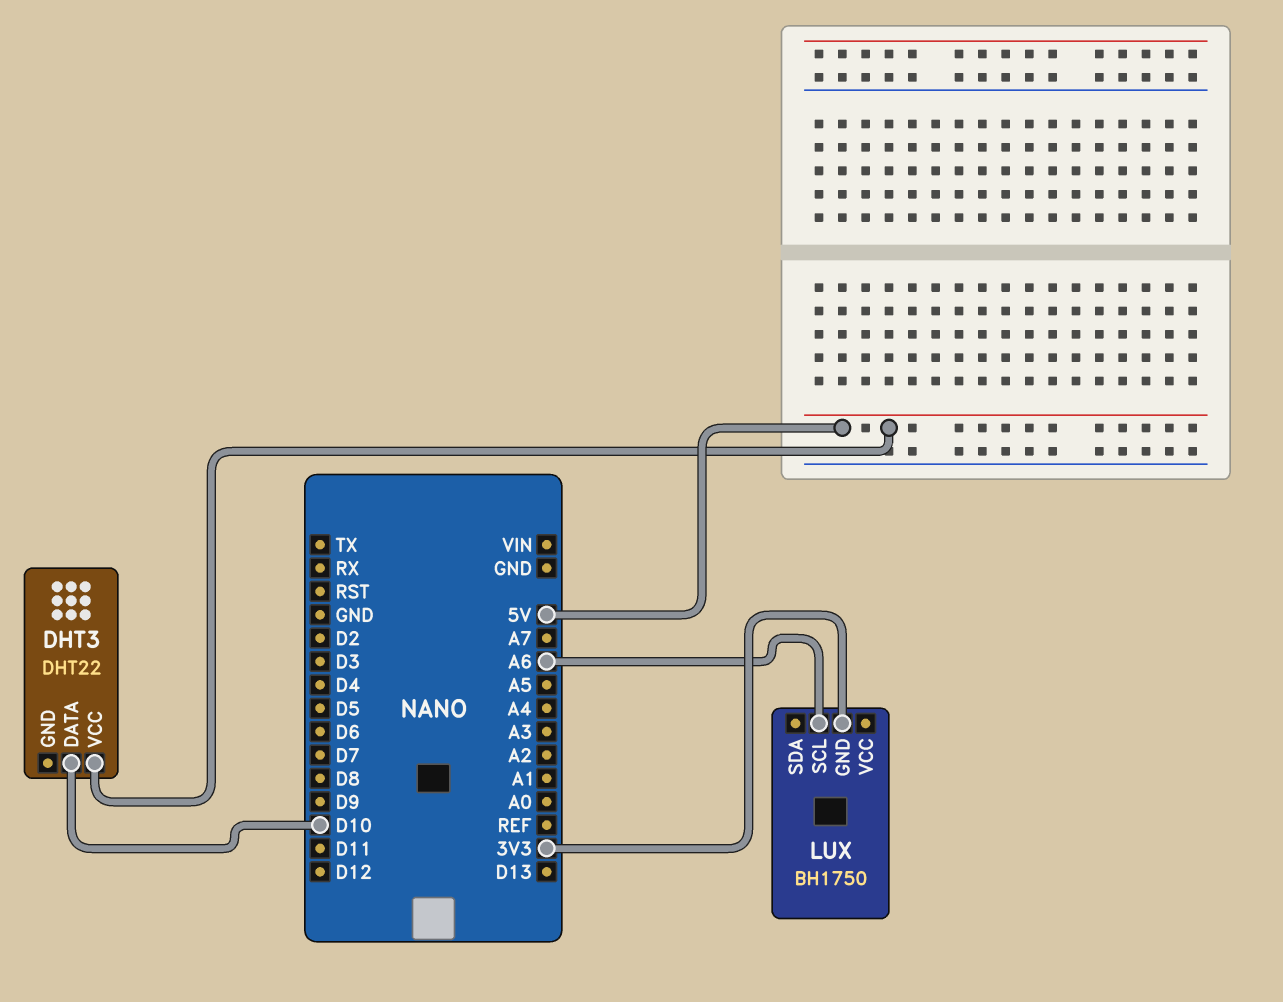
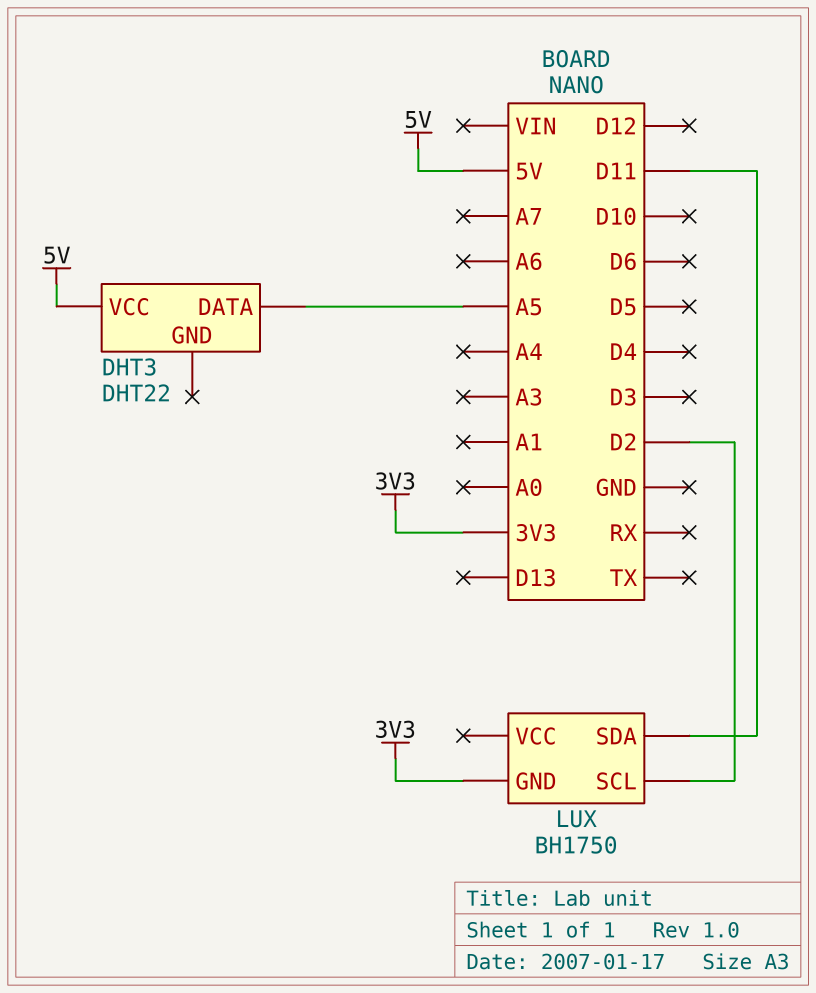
DHT3 pin DATA: D10 -> A5
LUX pin SCL: A6 -> D2
LUX pin SDA: none -> D11

